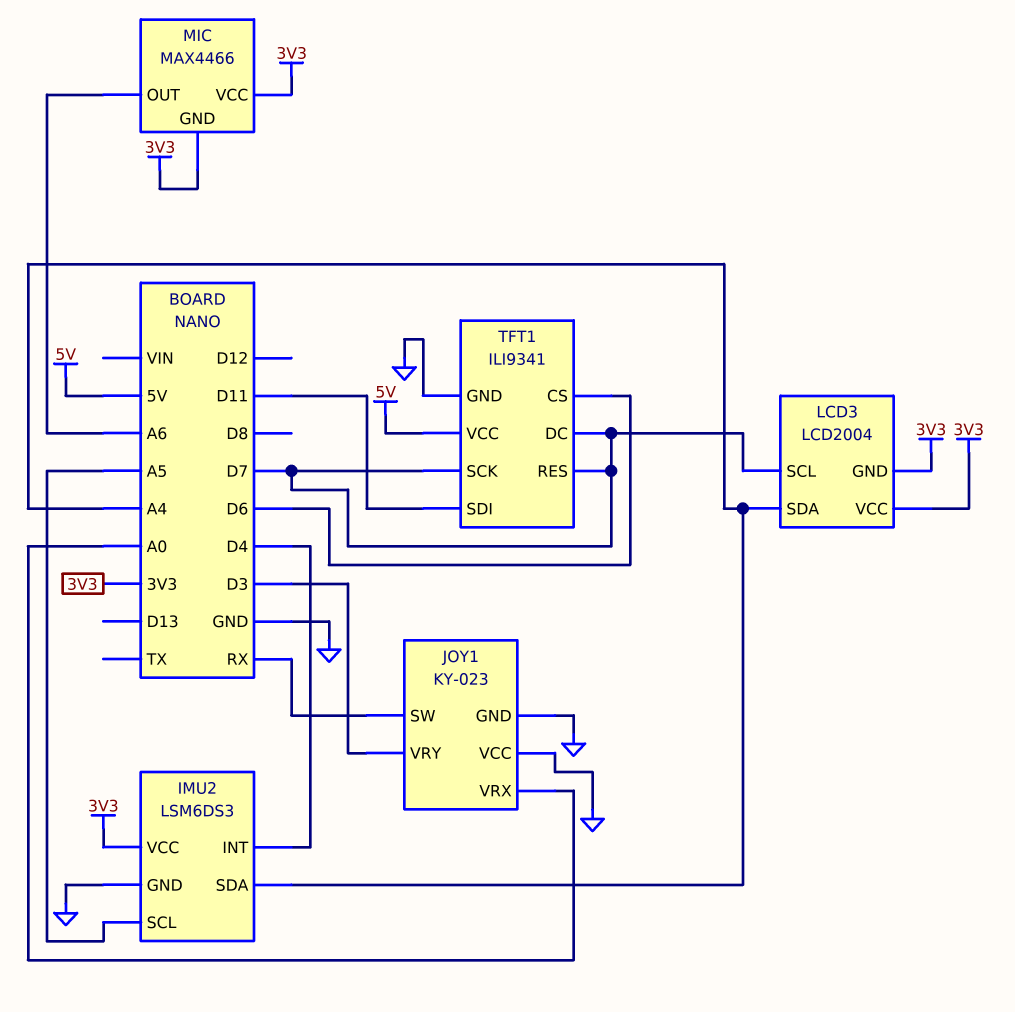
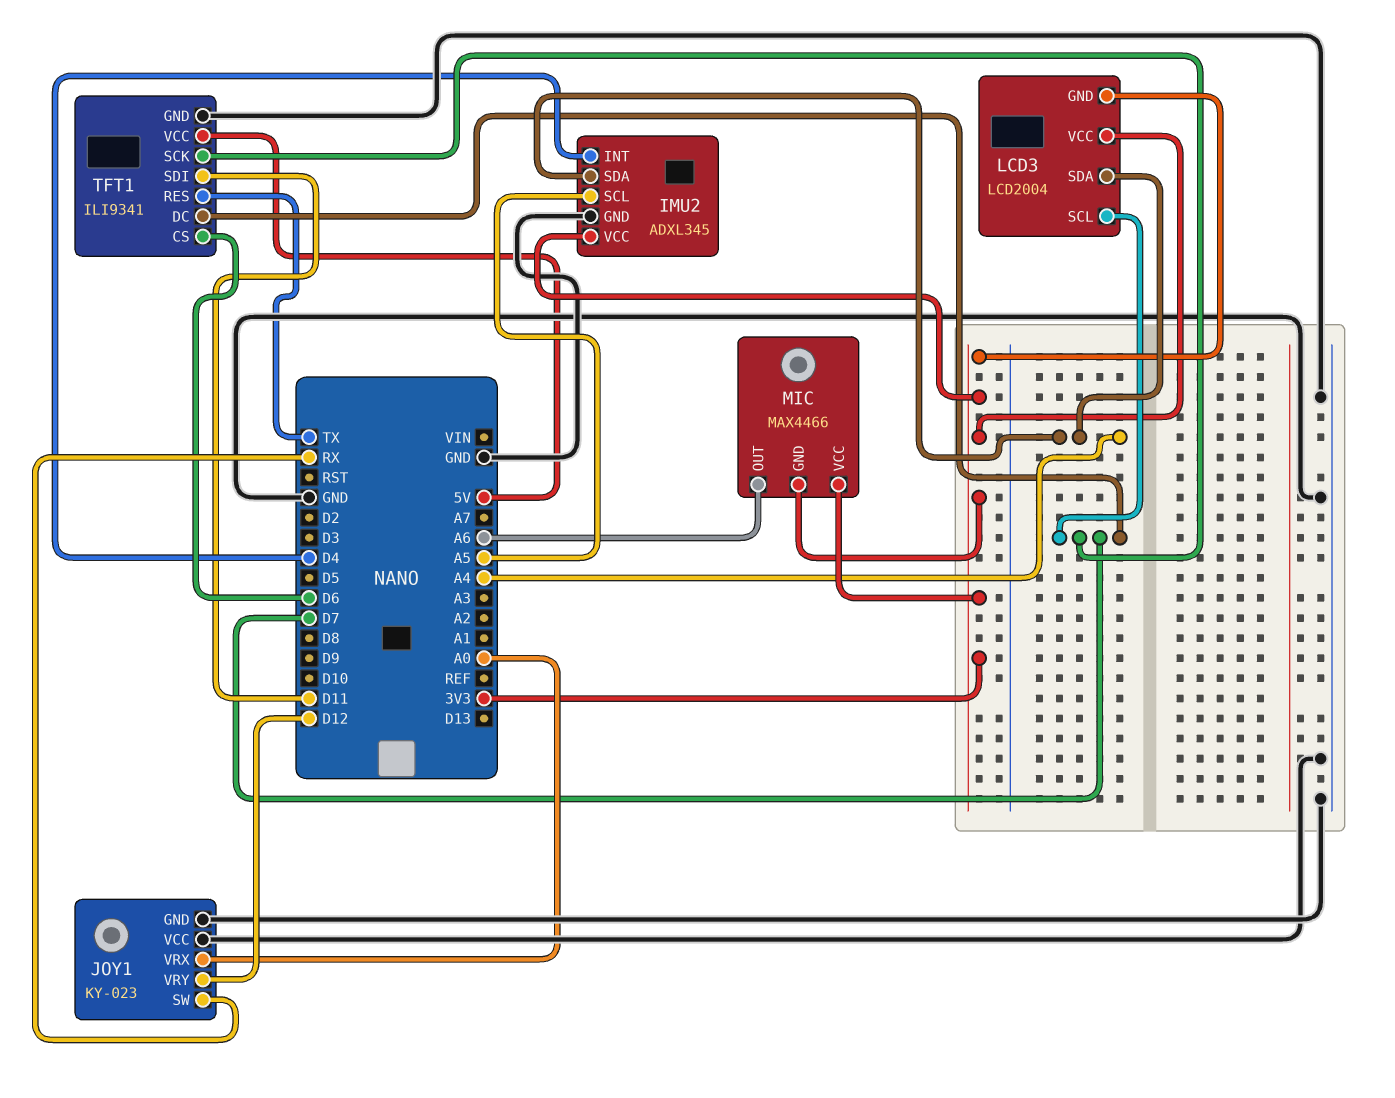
IMU2: LSM6DS3 -> ADXL345
JOY1 pin VRY: D3 -> D12
TFT1 pin RES: D7 -> TX

